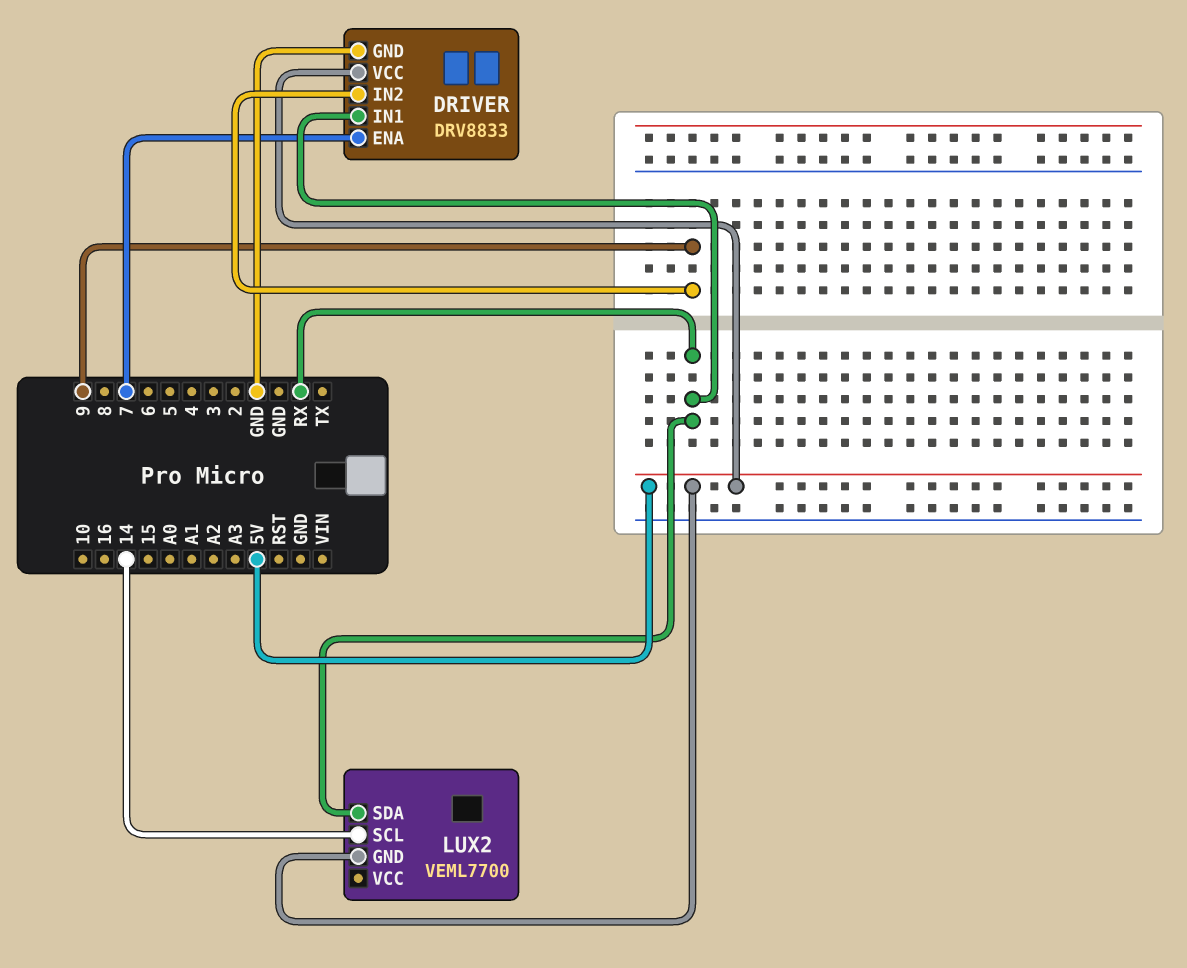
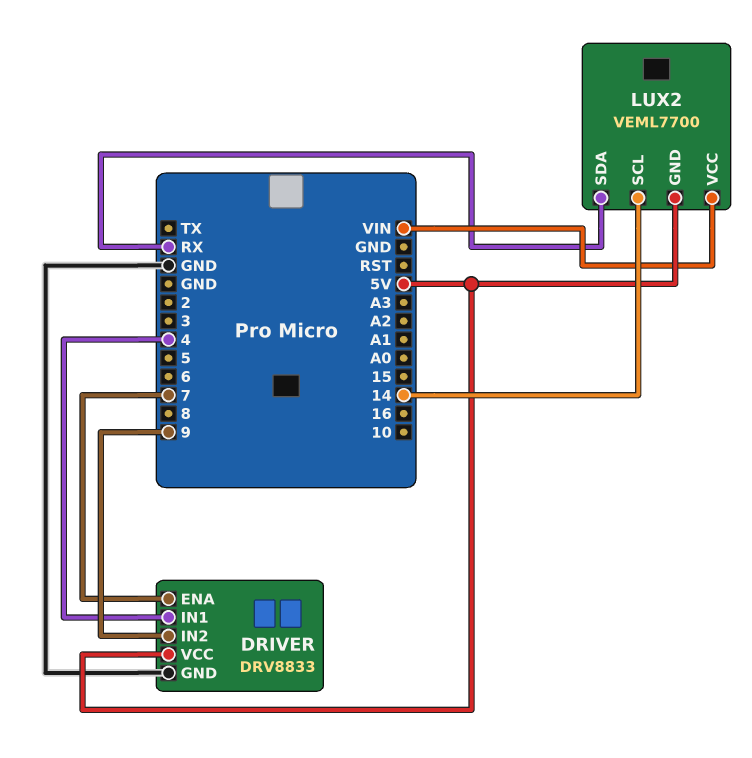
DRIVER pin IN1: RX -> 4
LUX2 pin VCC: none -> VIN

